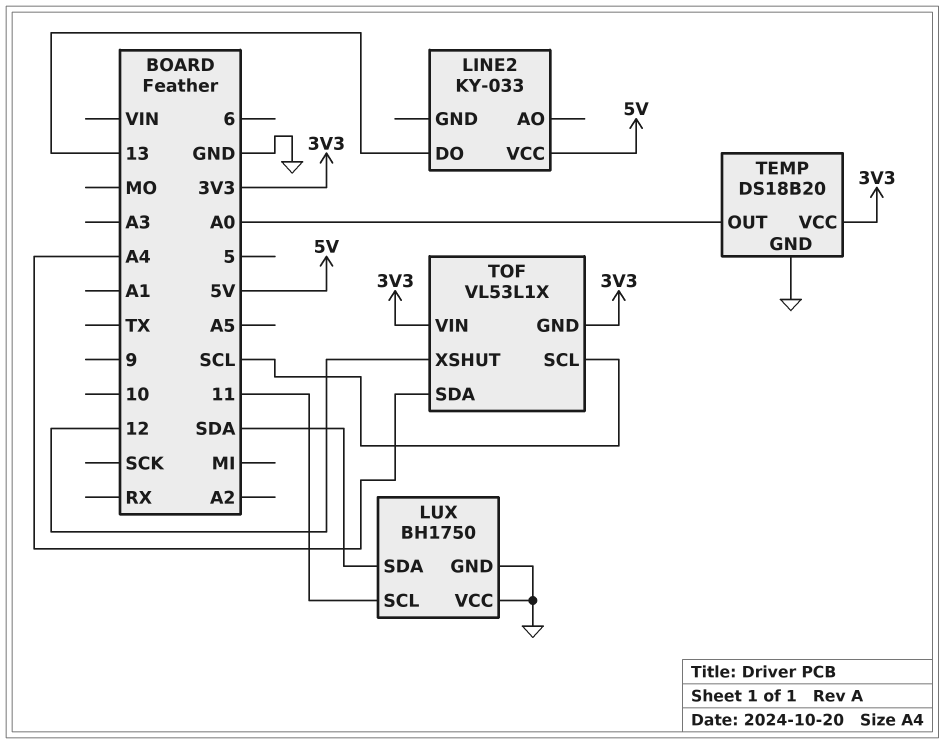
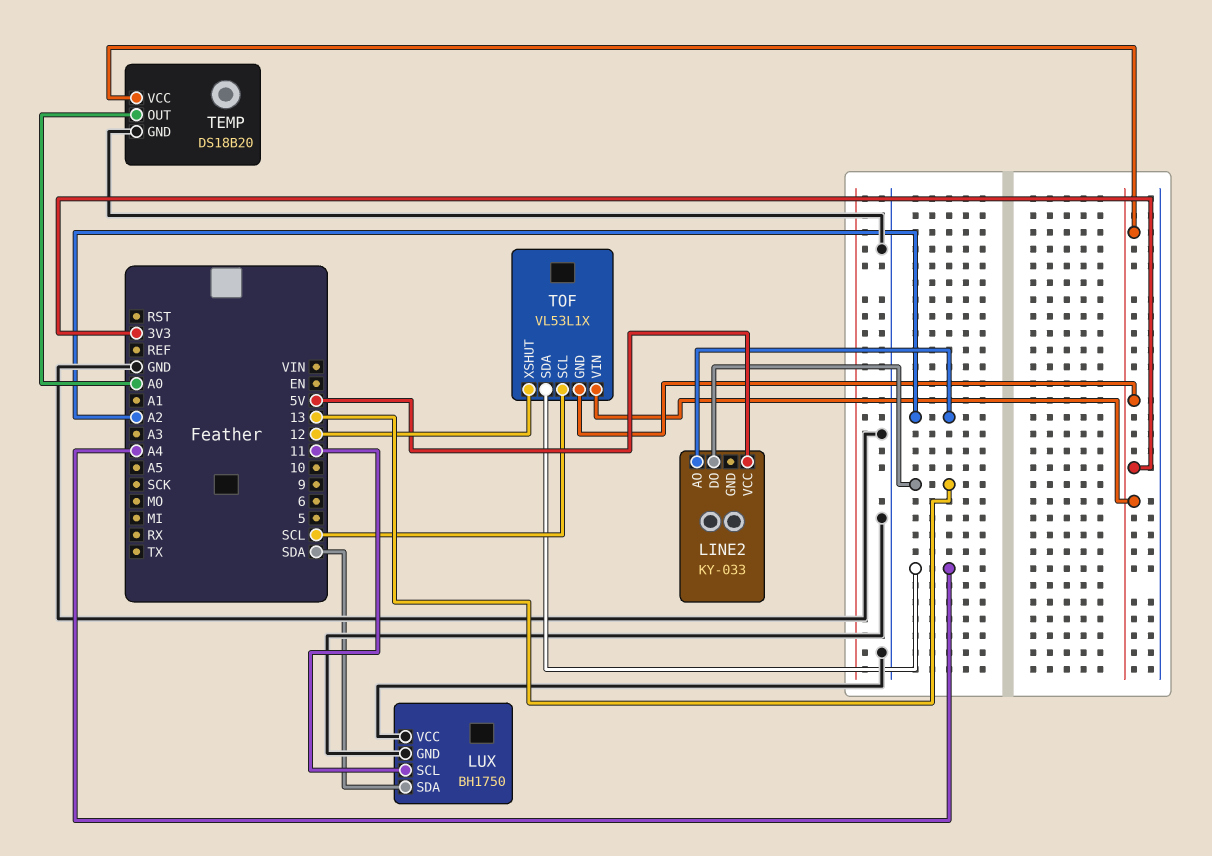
LINE2 pin AO: none -> A2

